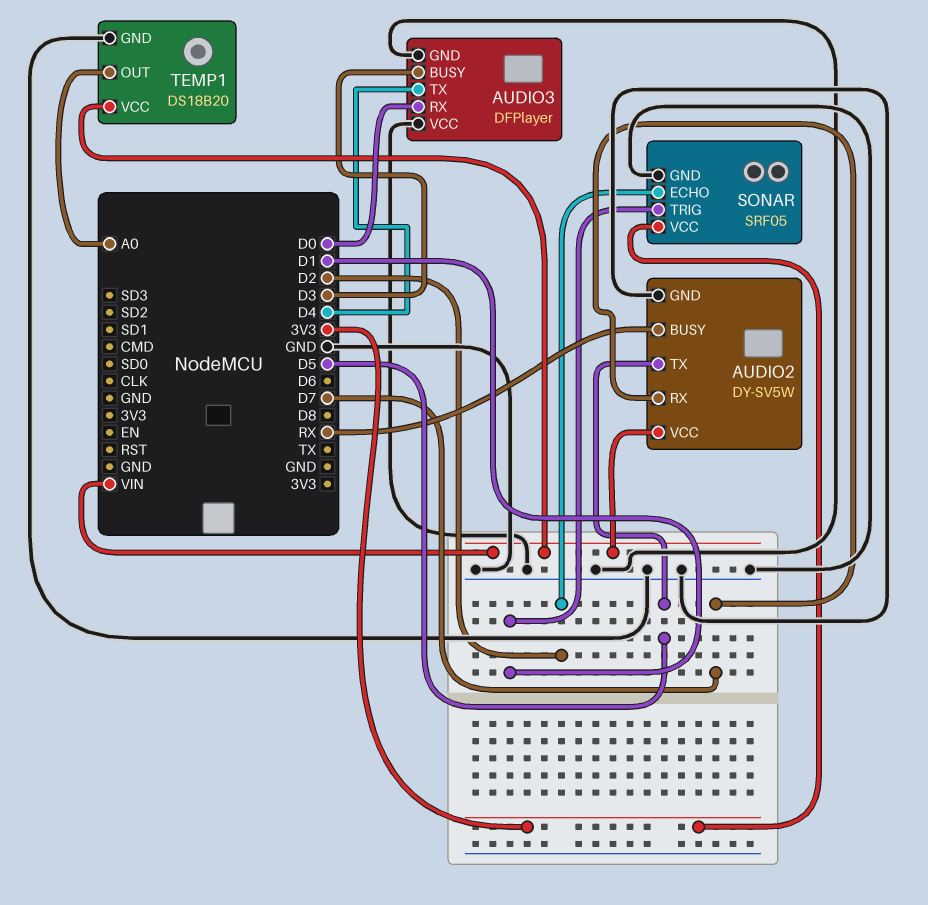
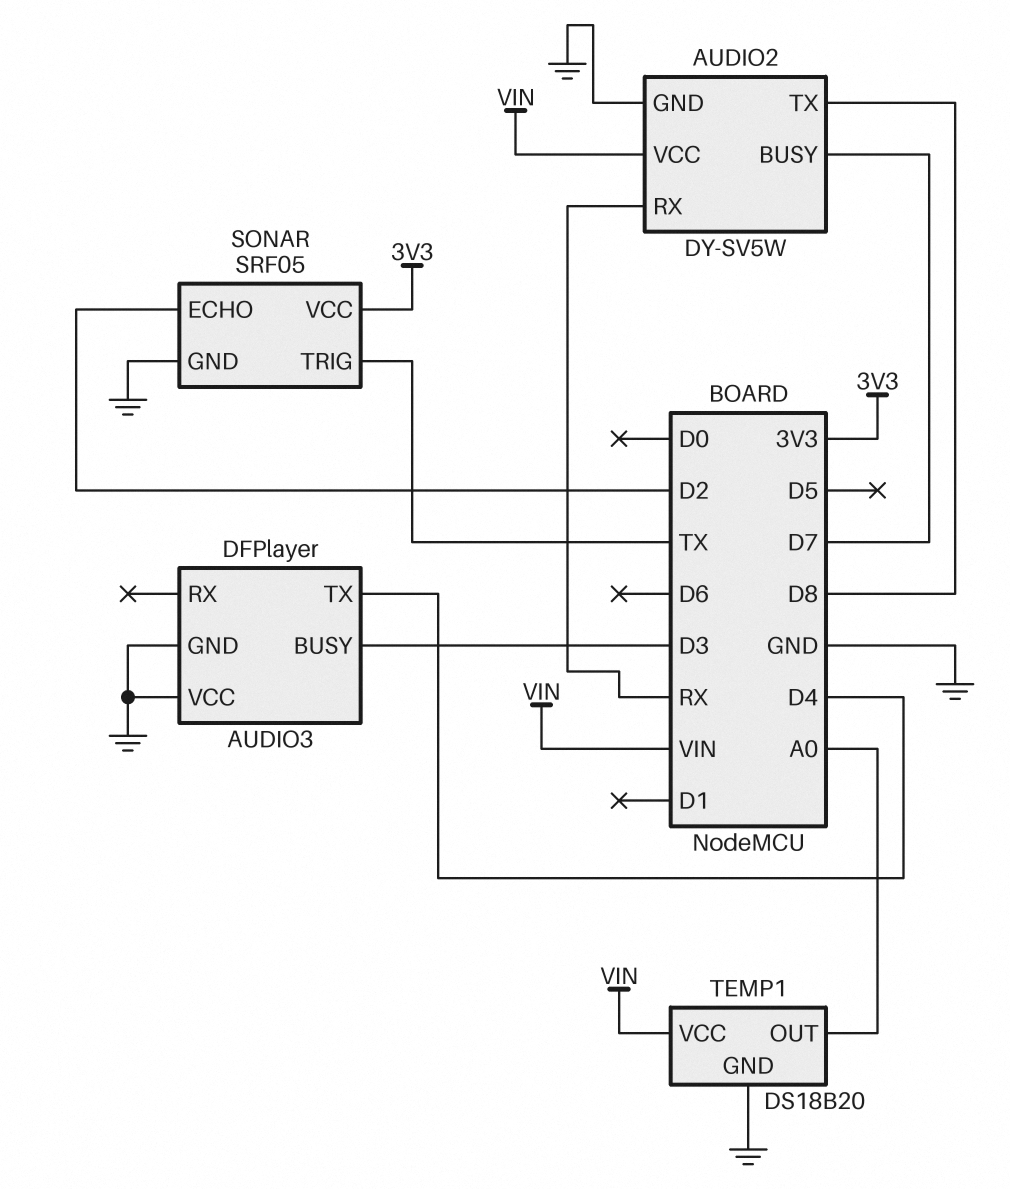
AUDIO2 pin BUSY: RX -> D7
AUDIO2 pin RX: D7 -> RX
AUDIO2 pin TX: D5 -> D8
AUDIO3 pin RX: D0 -> none
SONAR pin TRIG: D1 -> TX

